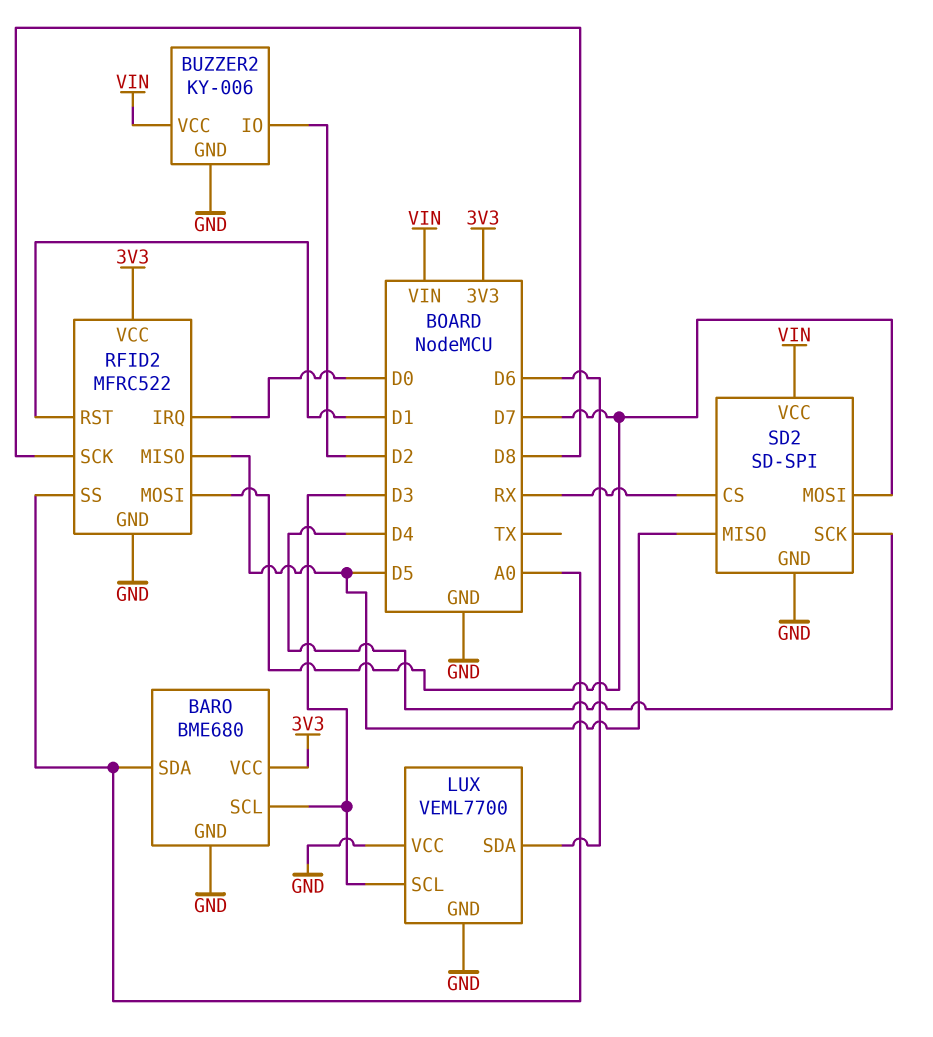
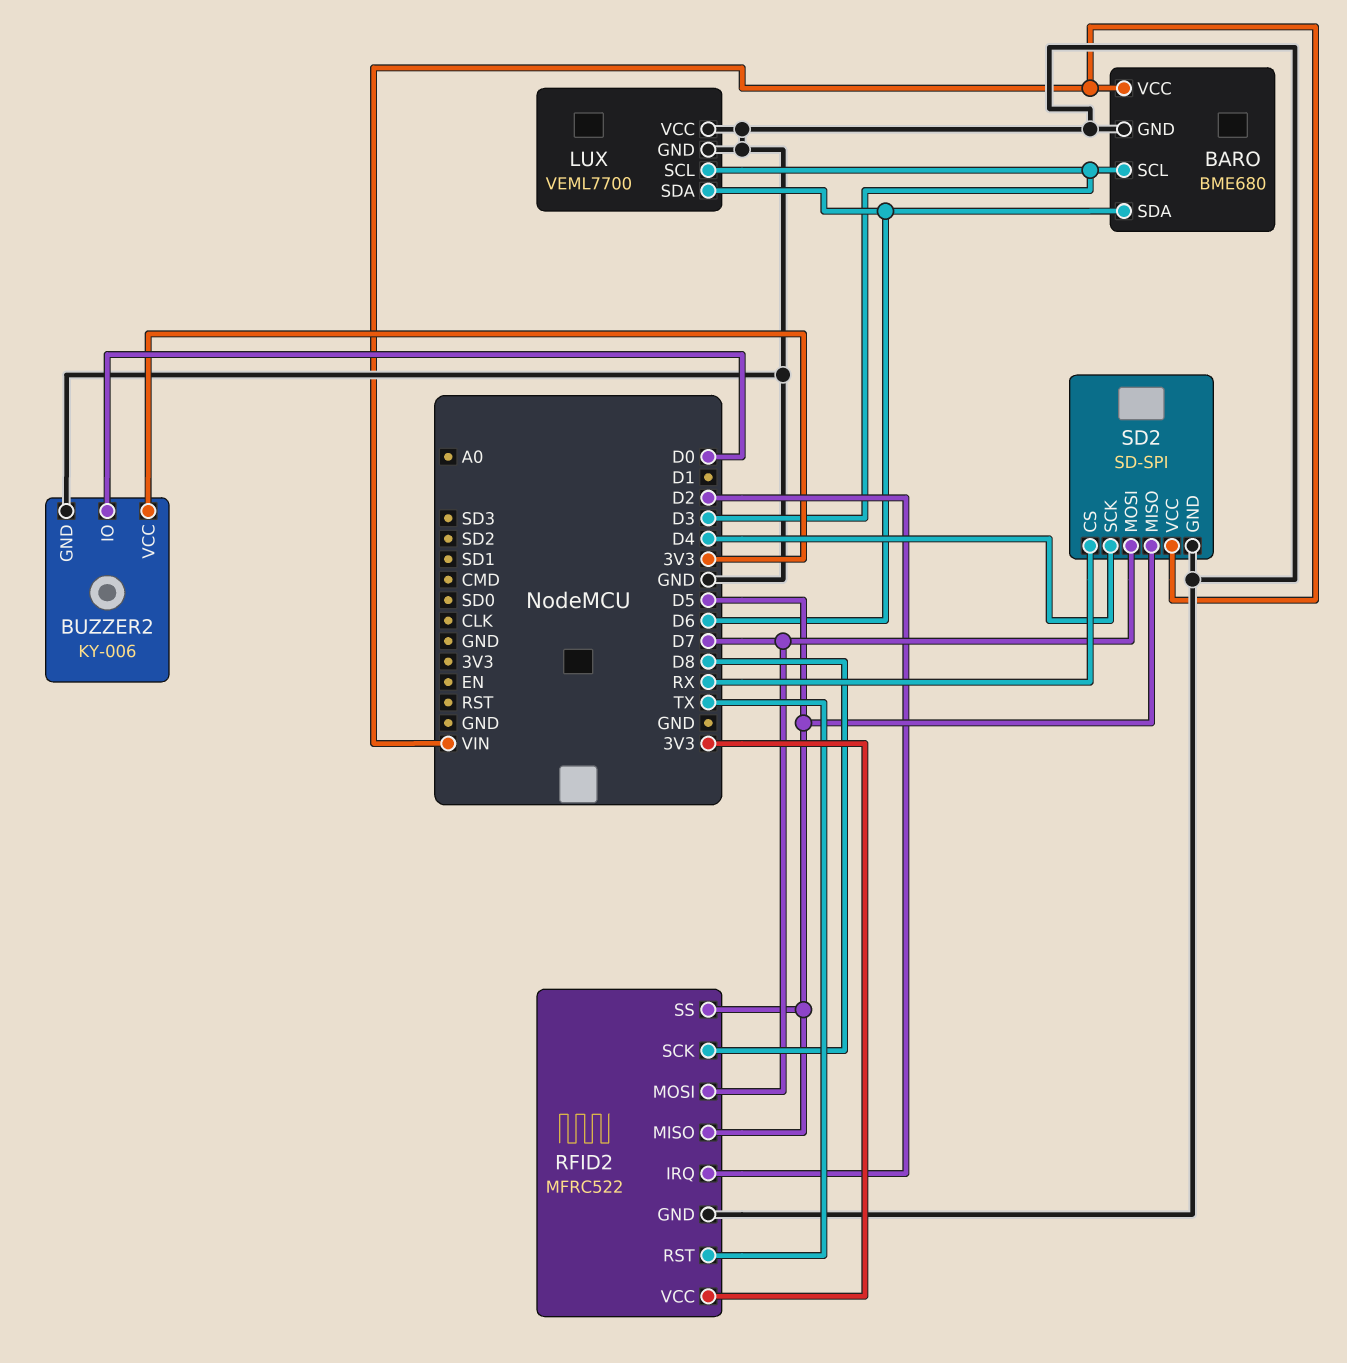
BARO pin SDA: A0 -> D6
BARO pin VCC: 3V3 -> VIN
BUZZER2 pin IO: D2 -> D0
BUZZER2 pin VCC: VIN -> 3V3
RFID2 pin IRQ: D0 -> D2
RFID2 pin RST: D1 -> TX
RFID2 pin SS: A0 -> D5

